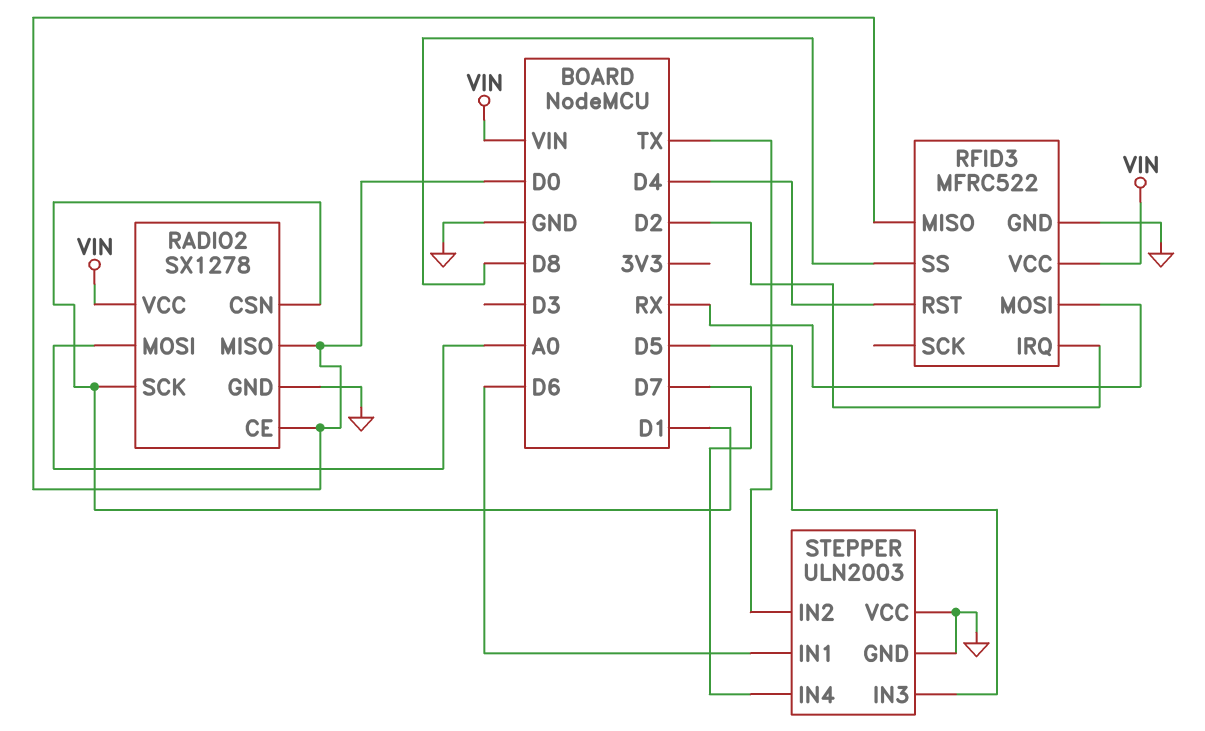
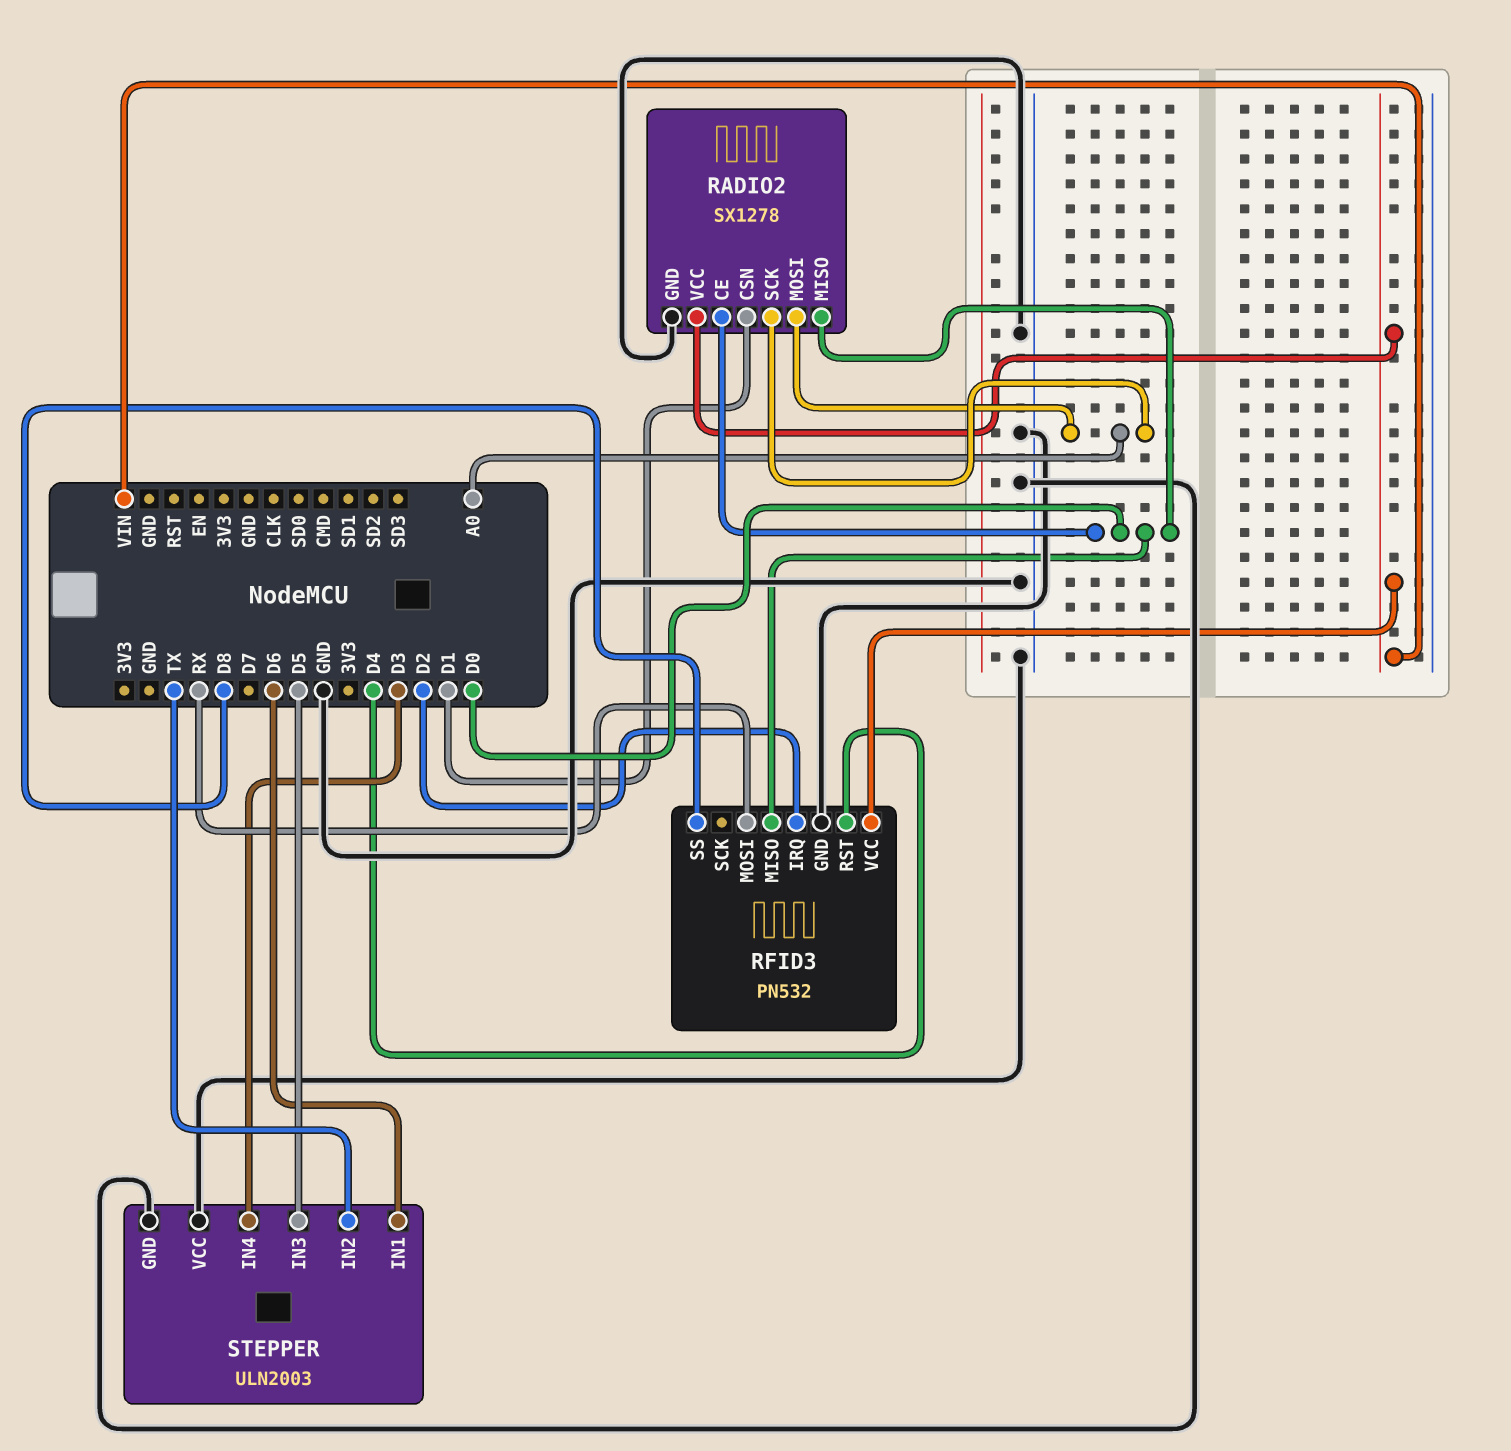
RADIO2 pin SCK: D1 -> A0
RFID3: MFRC522 -> PN532
STEPPER pin IN4: D7 -> D3

